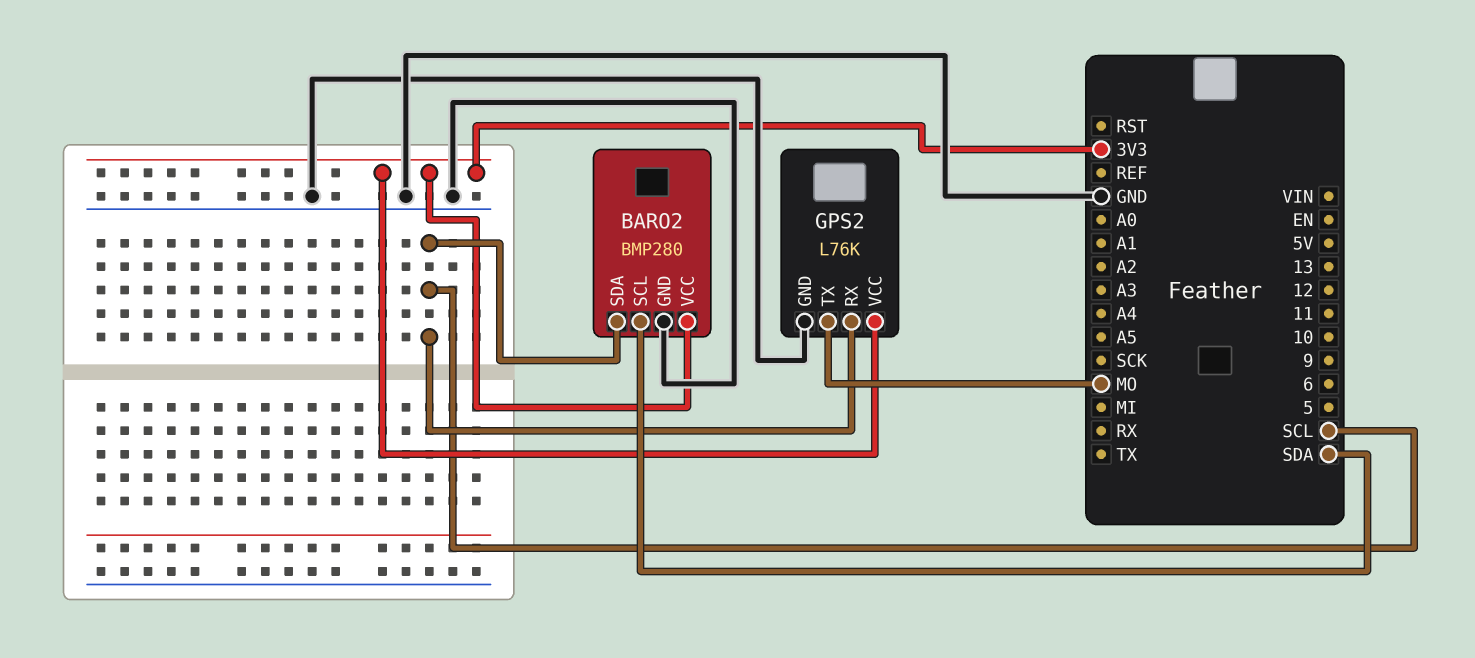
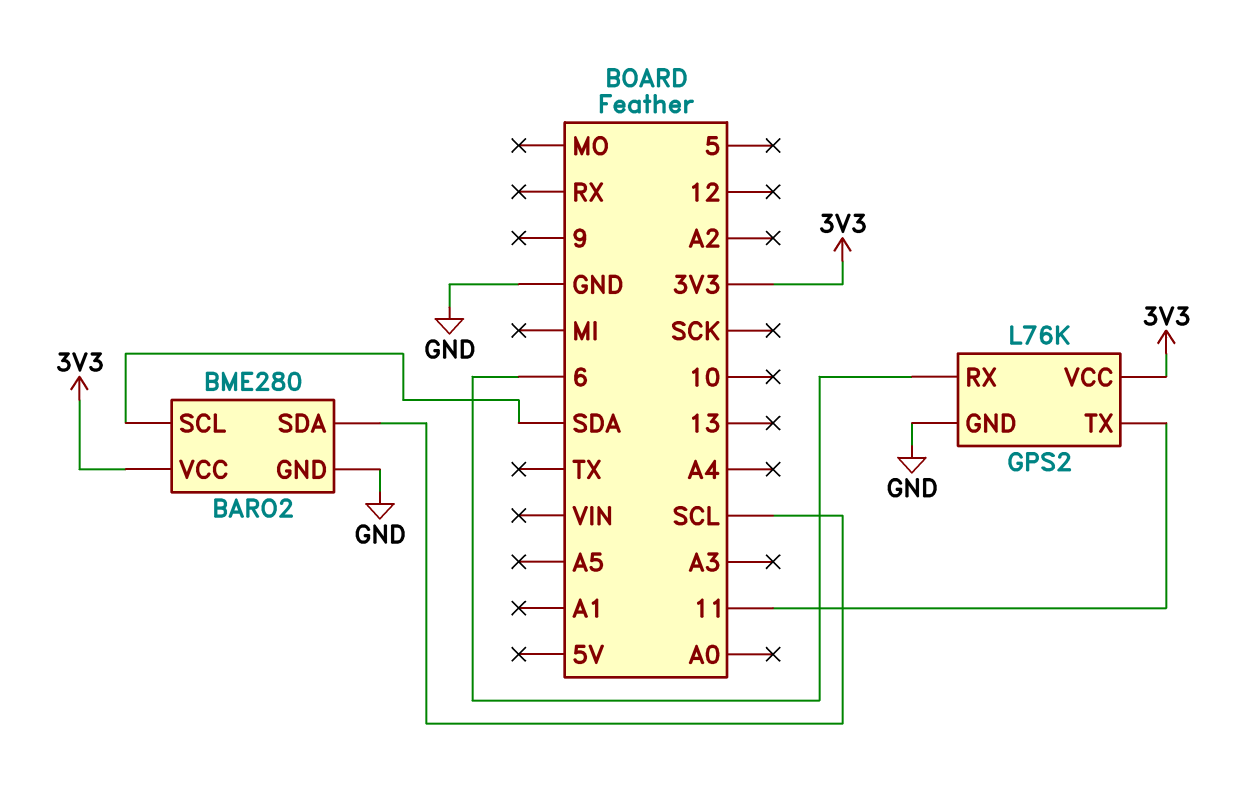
BARO2: BMP280 -> BME280
GPS2 pin RX: SCL -> 6
GPS2 pin TX: MO -> 11

